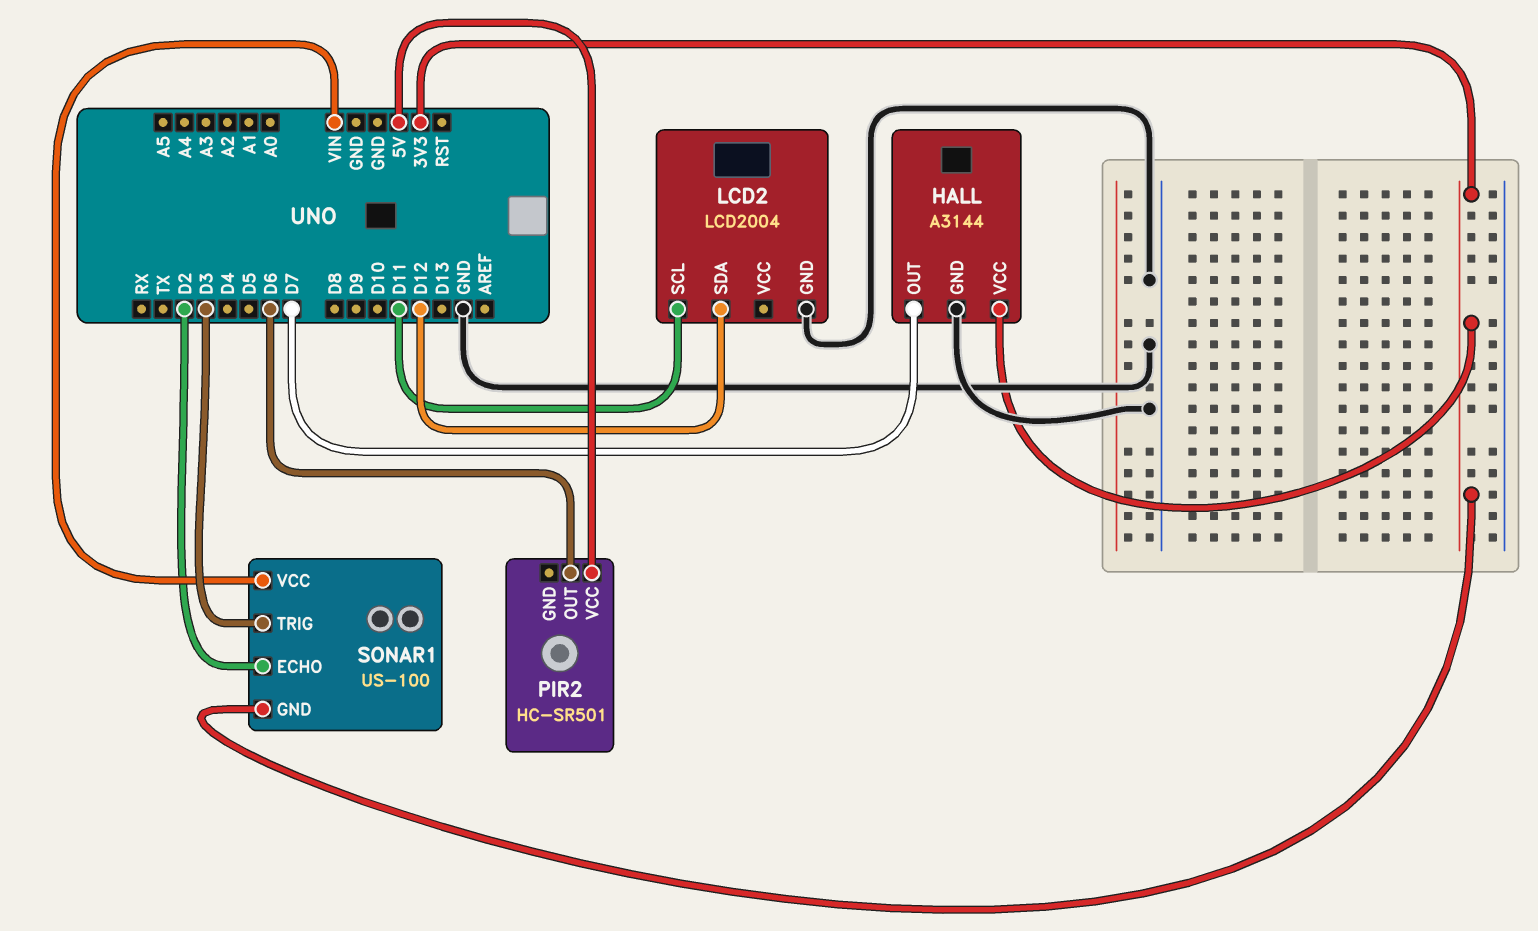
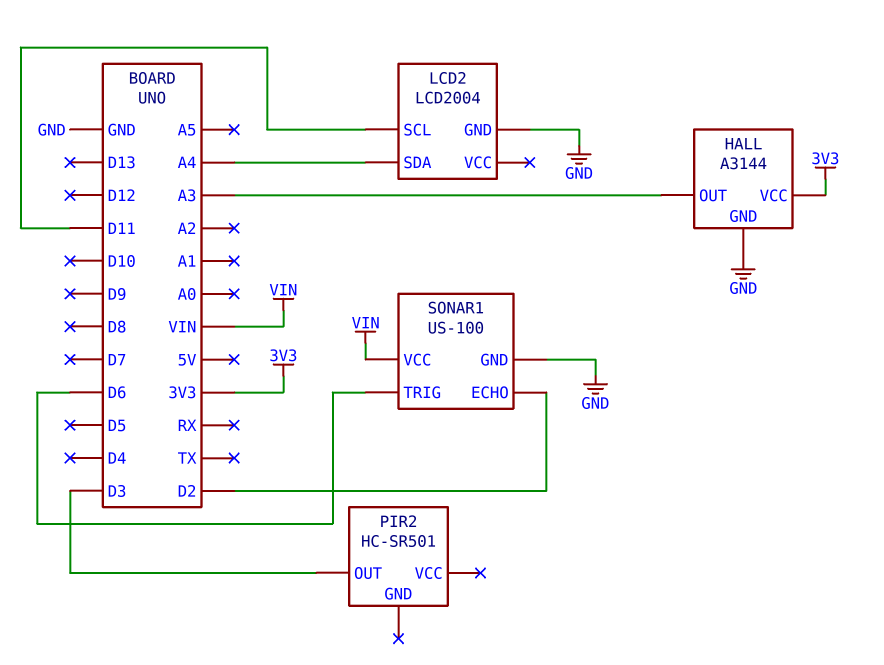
HALL pin OUT: D7 -> A3
LCD2 pin SDA: D12 -> A4
PIR2 pin OUT: D6 -> D3
PIR2 pin VCC: 5V -> none
SONAR1 pin GND: 3V3 -> GND
SONAR1 pin TRIG: D3 -> D6

